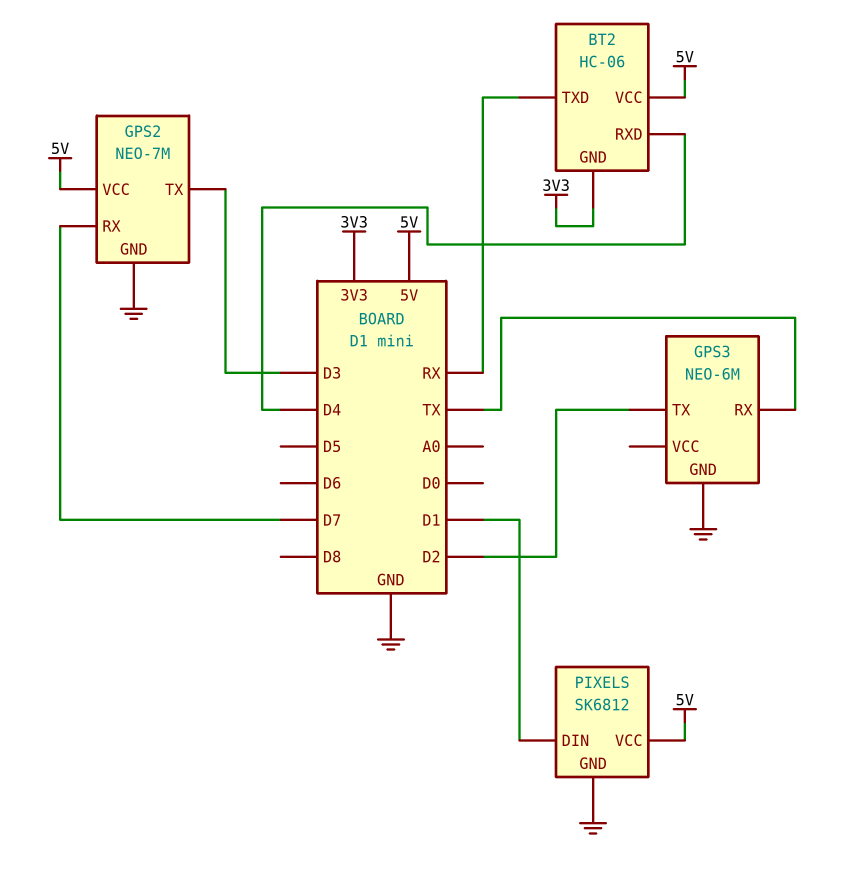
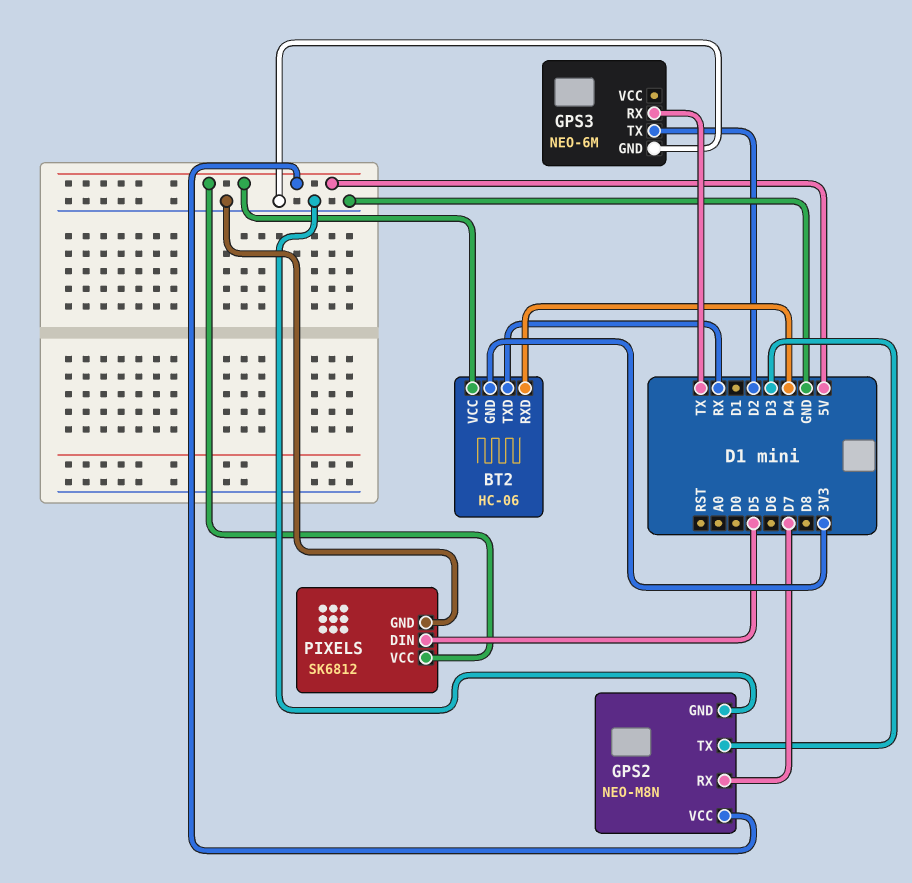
GPS2: NEO-7M -> NEO-M8N
PIXELS pin DIN: D1 -> D5

